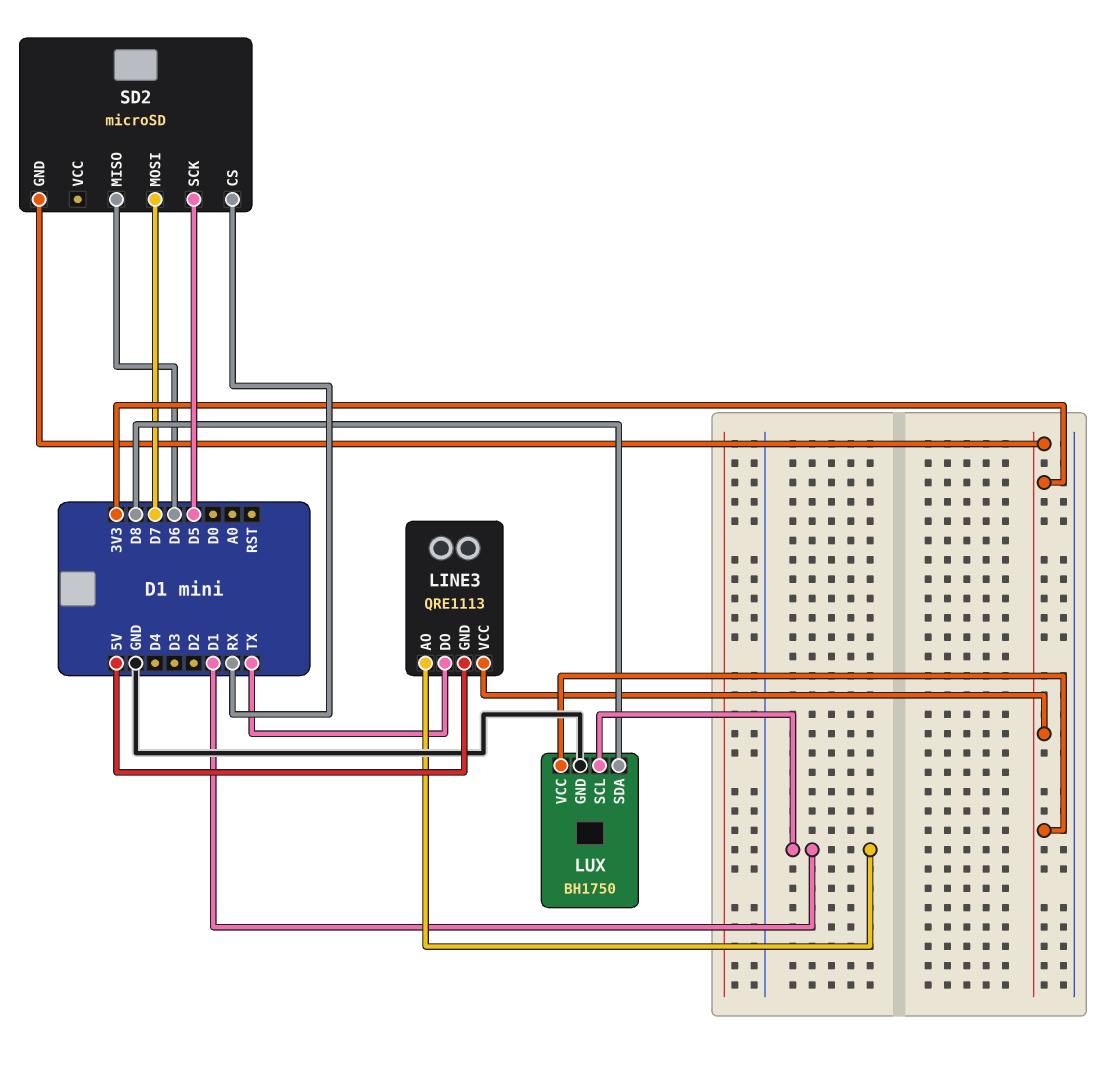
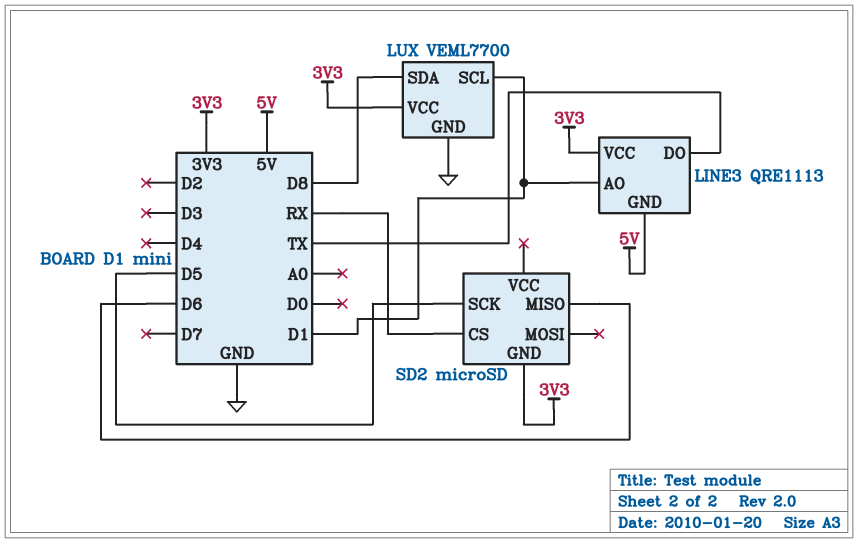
LUX: BH1750 -> VEML7700
SD2 pin MOSI: D7 -> none

